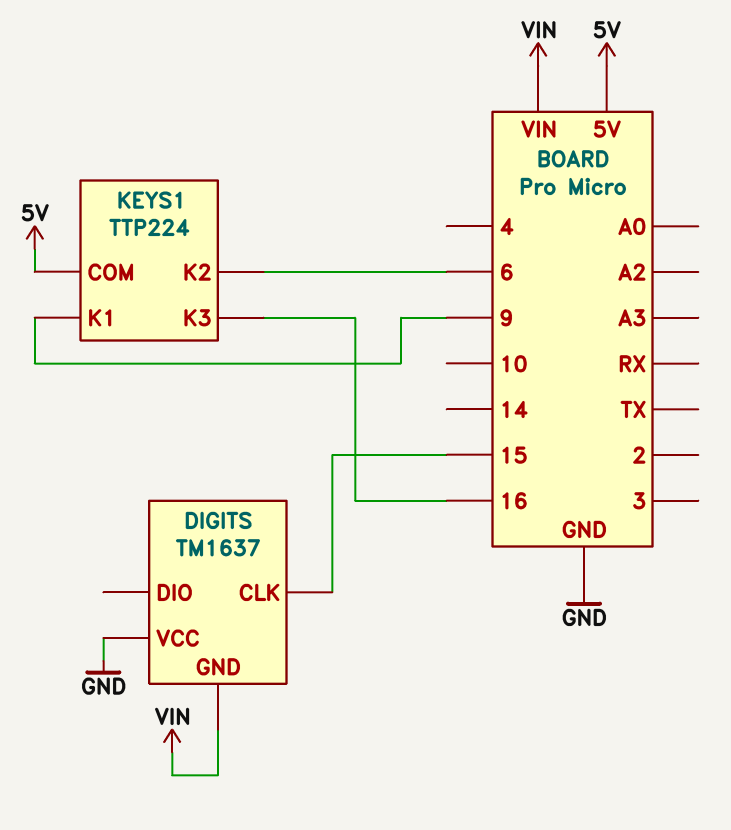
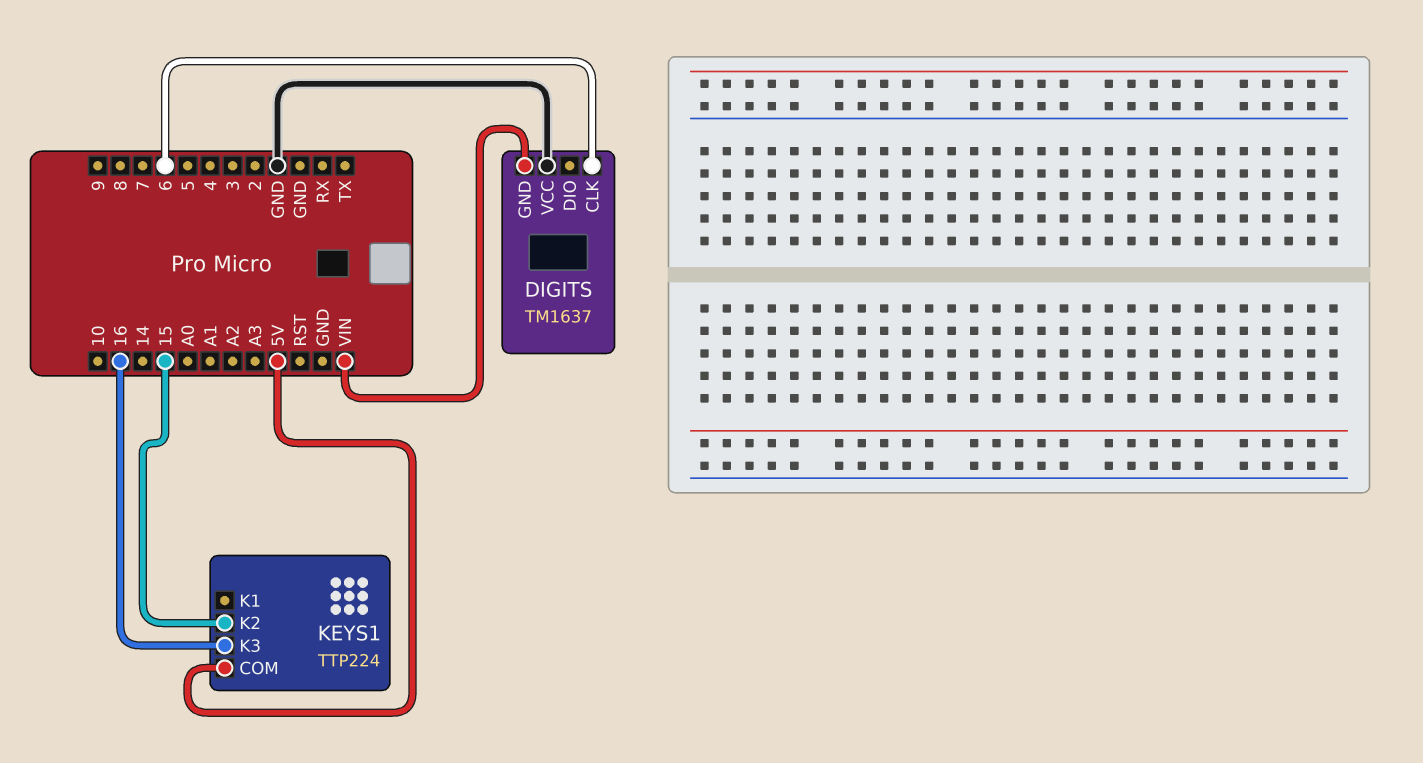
DIGITS pin CLK: 15 -> 6
KEYS1 pin K1: 9 -> none
KEYS1 pin K2: 6 -> 15

